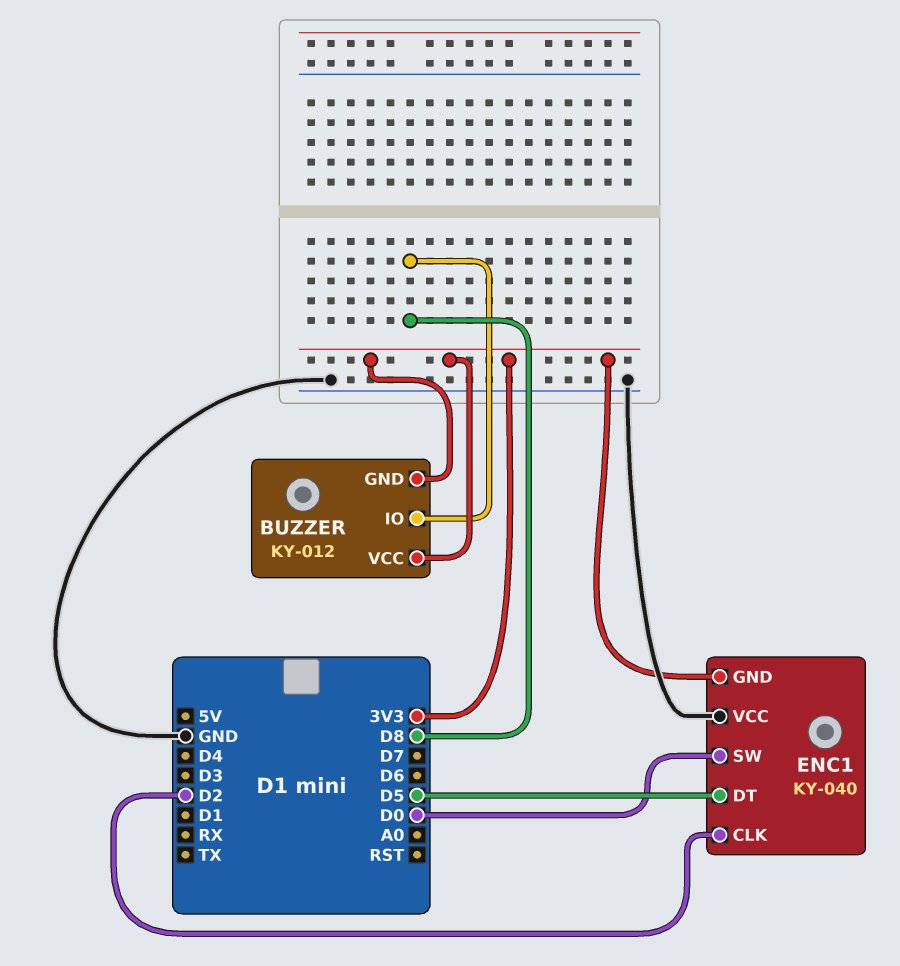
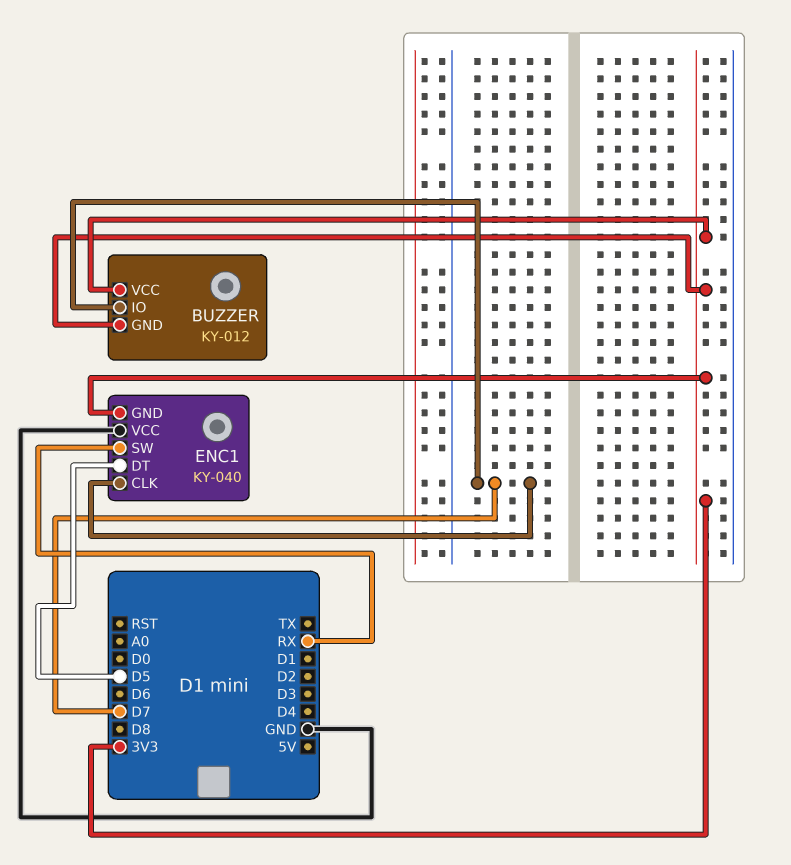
BUZZER pin IO: D8 -> D7
ENC1 pin CLK: D2 -> D7
ENC1 pin SW: D0 -> RX

